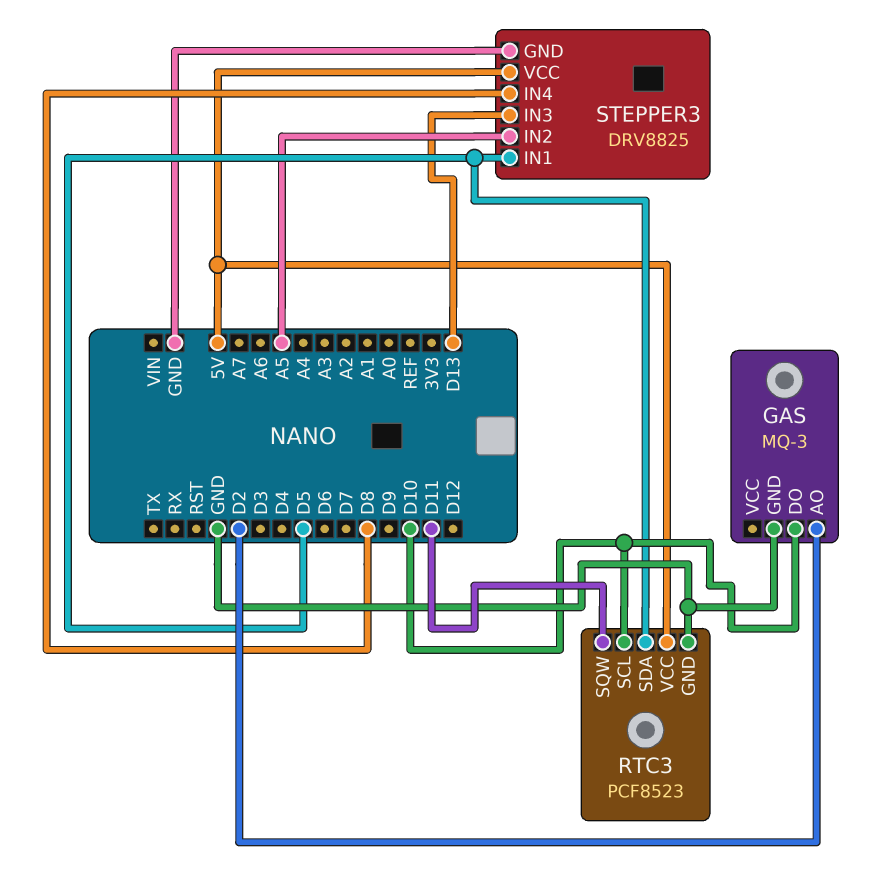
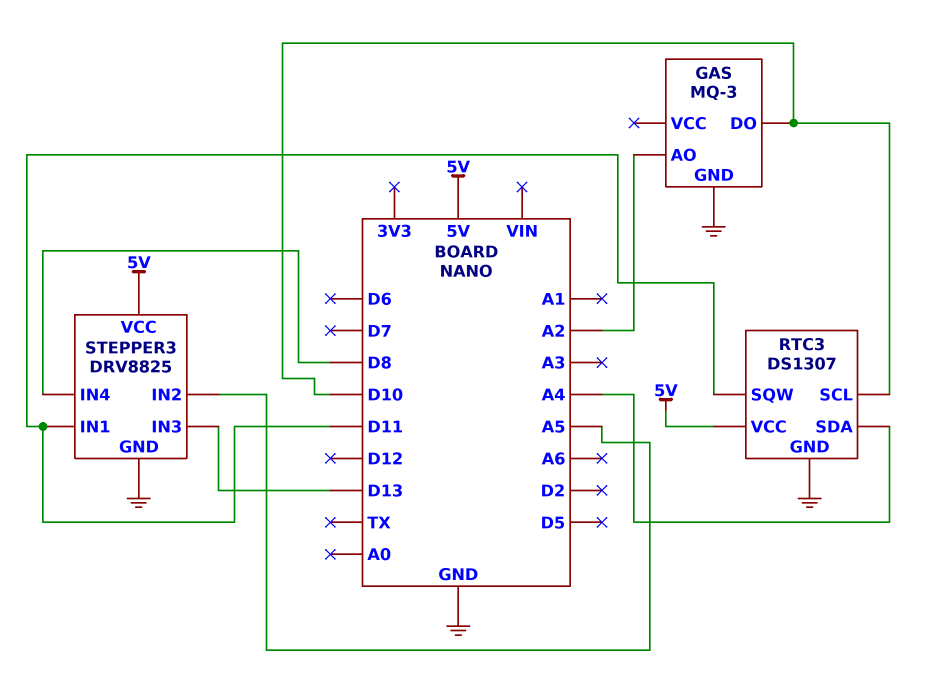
GAS pin AO: D2 -> A2
RTC3: PCF8523 -> DS1307
RTC3 pin SDA: D5 -> A4
STEPPER3 pin IN1: D5 -> D11

